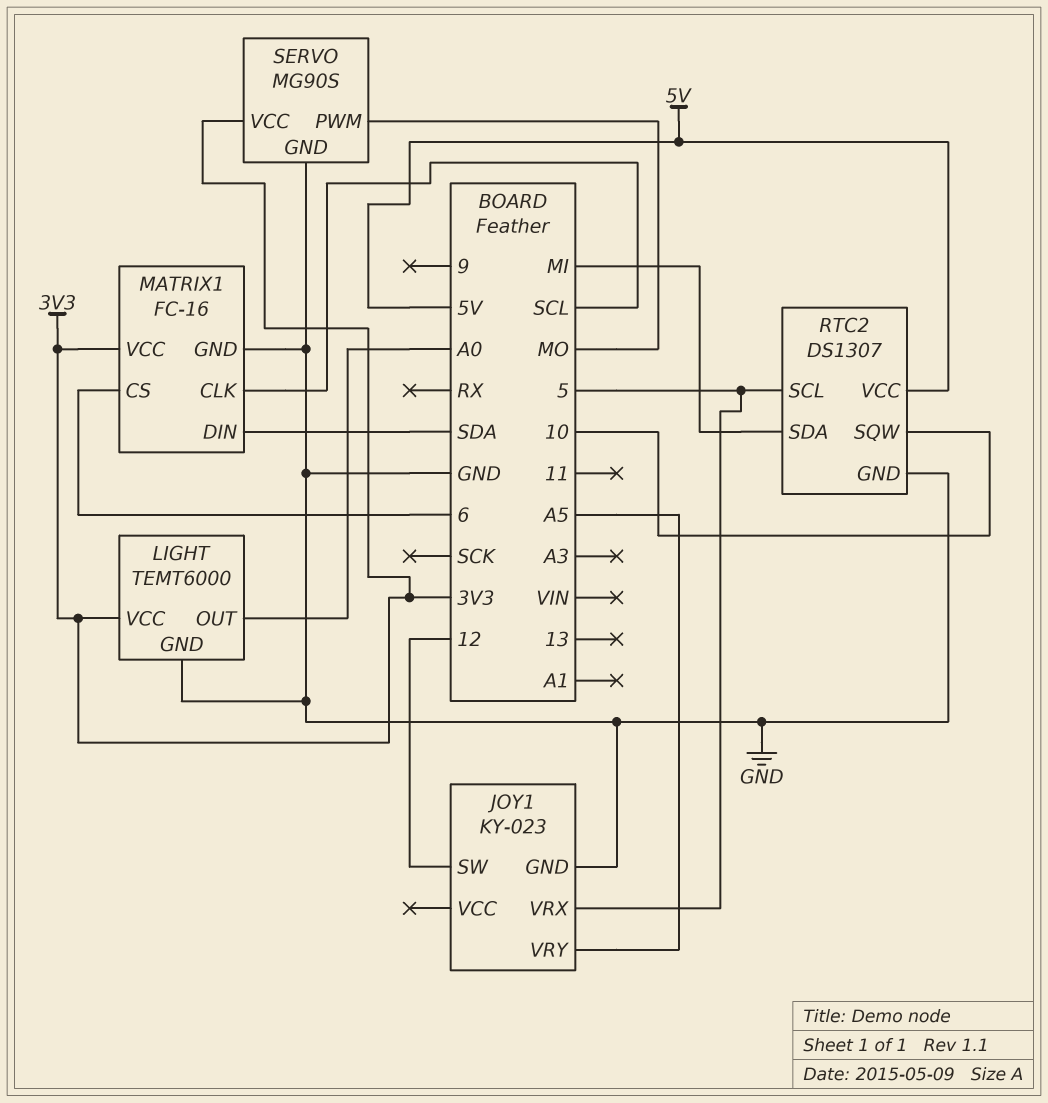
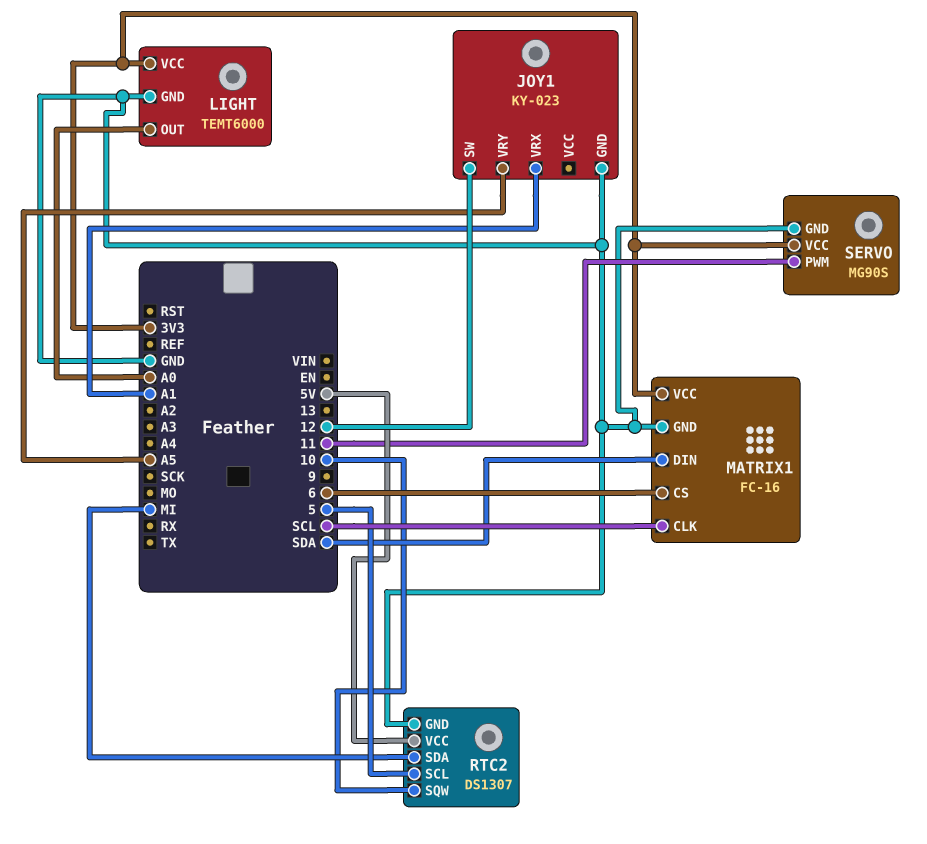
JOY1 pin VRX: 5 -> A1
SERVO pin PWM: MO -> 11

